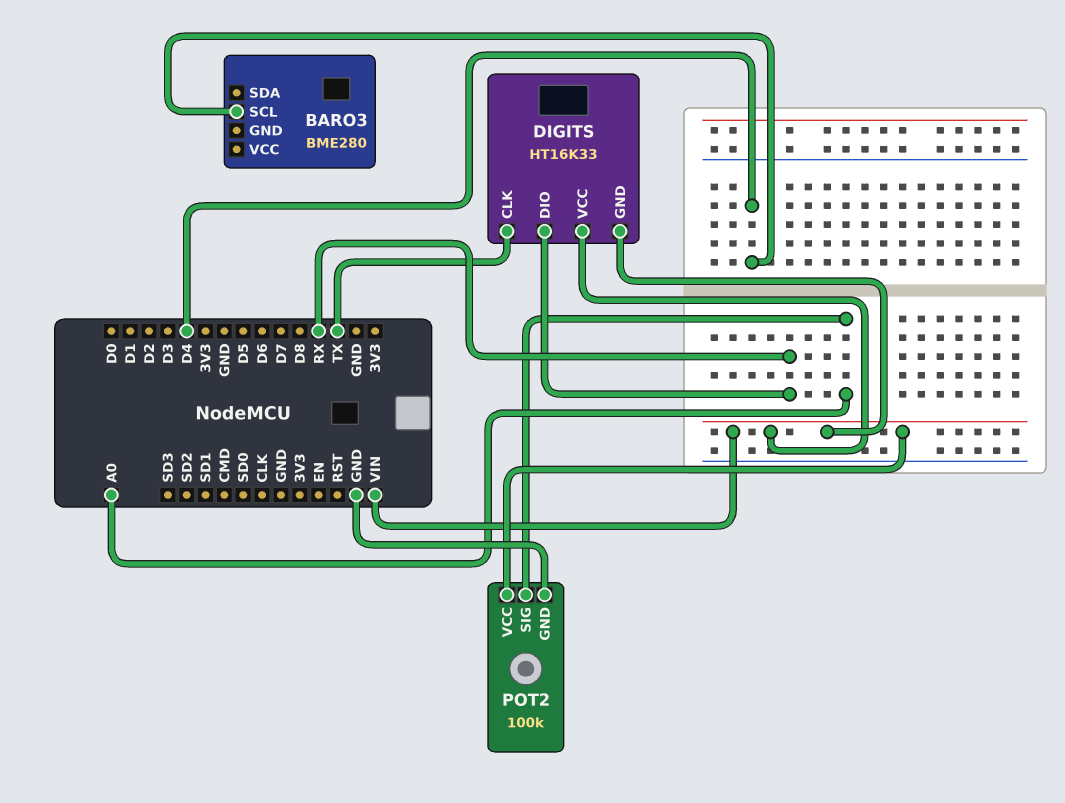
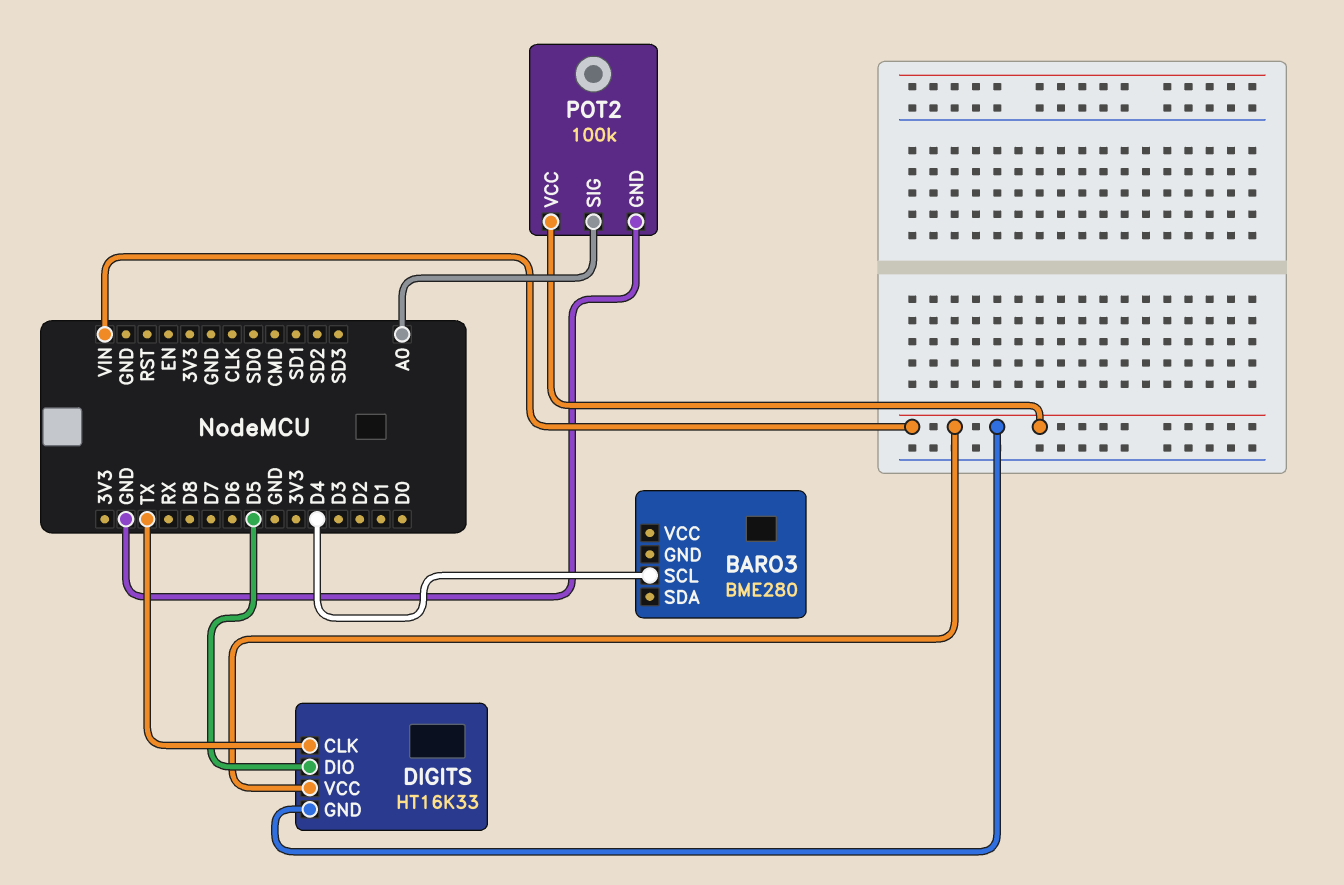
DIGITS pin DIO: RX -> D5

